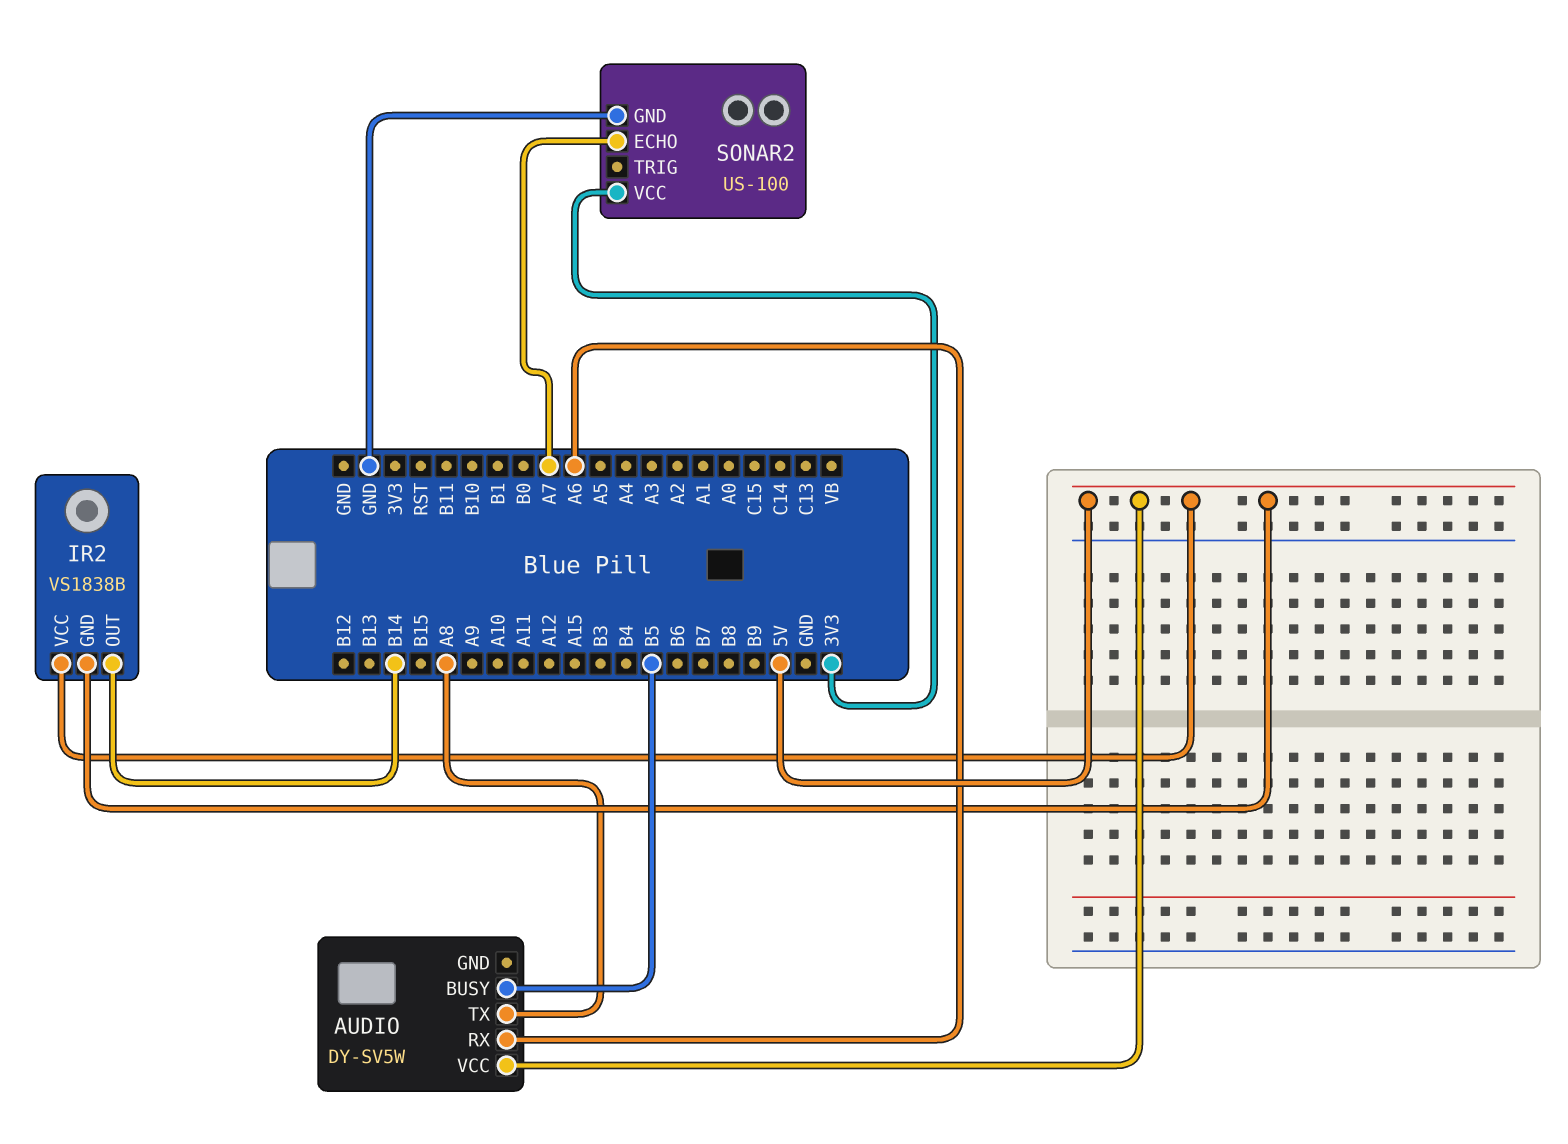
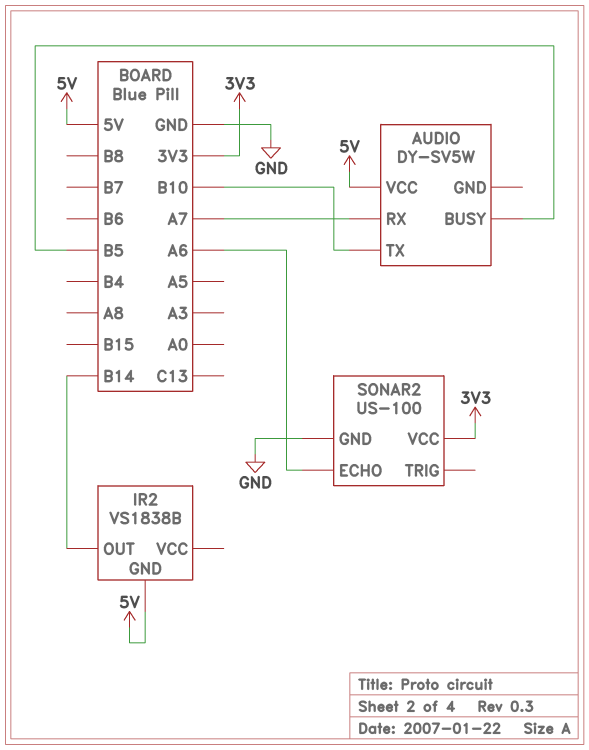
AUDIO pin RX: A6 -> A7
AUDIO pin TX: A8 -> B10
IR2 pin VCC: 5V -> none
SONAR2 pin ECHO: A7 -> A6

